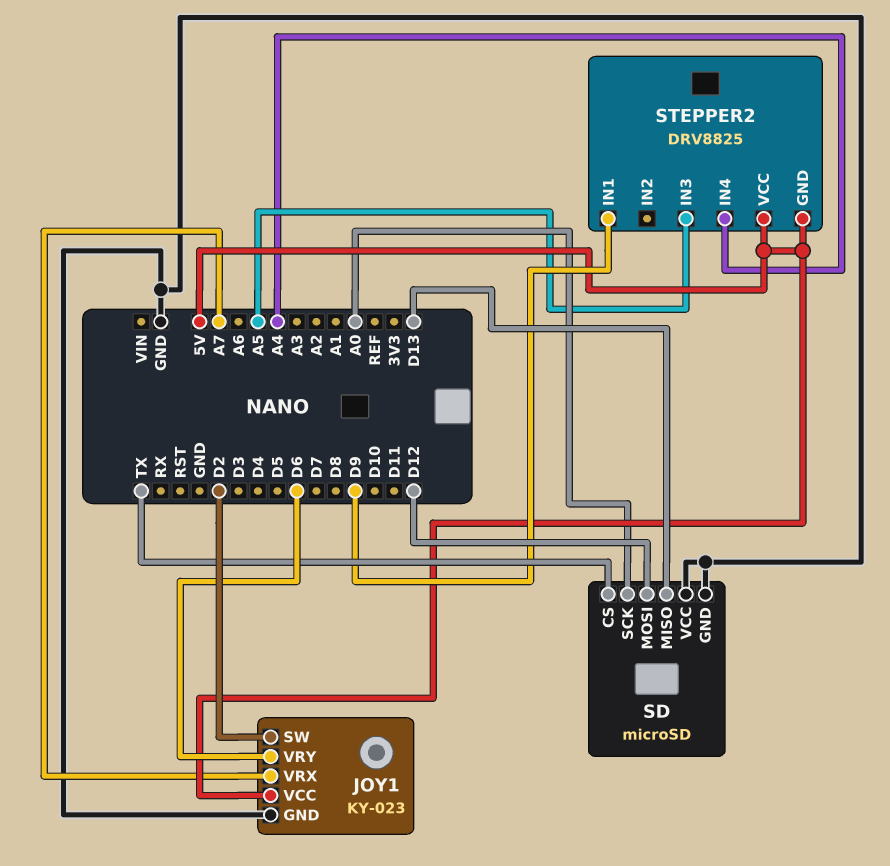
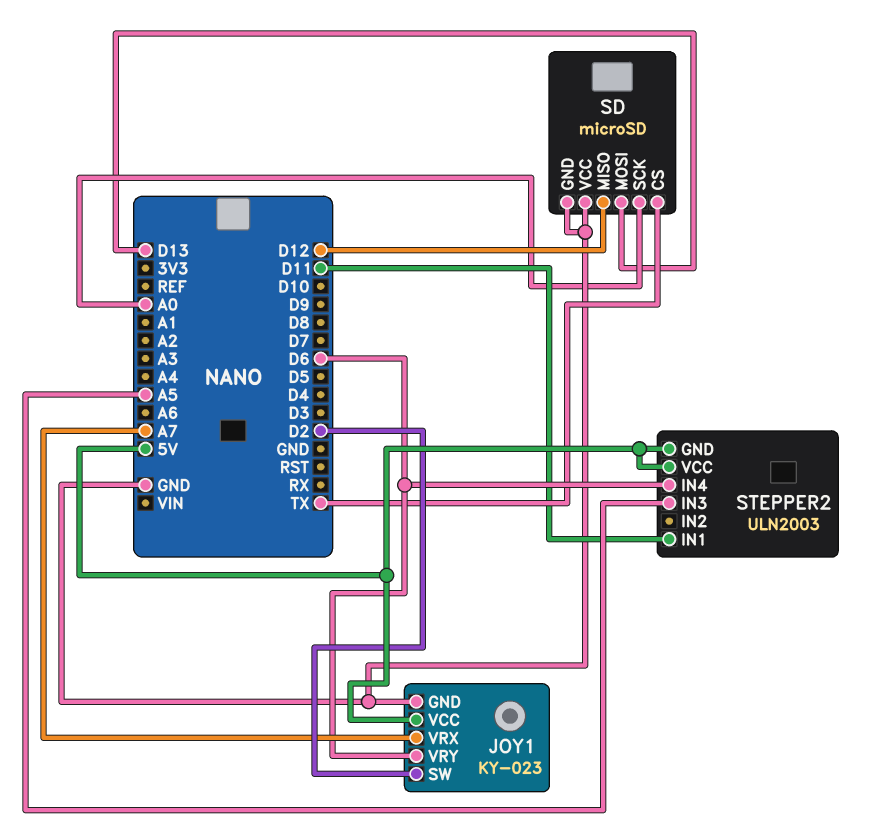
SD pin MISO: D13 -> D12
SD pin MOSI: D12 -> D13
STEPPER2: DRV8825 -> ULN2003
STEPPER2 pin IN1: D9 -> D11
STEPPER2 pin IN4: A4 -> D6

